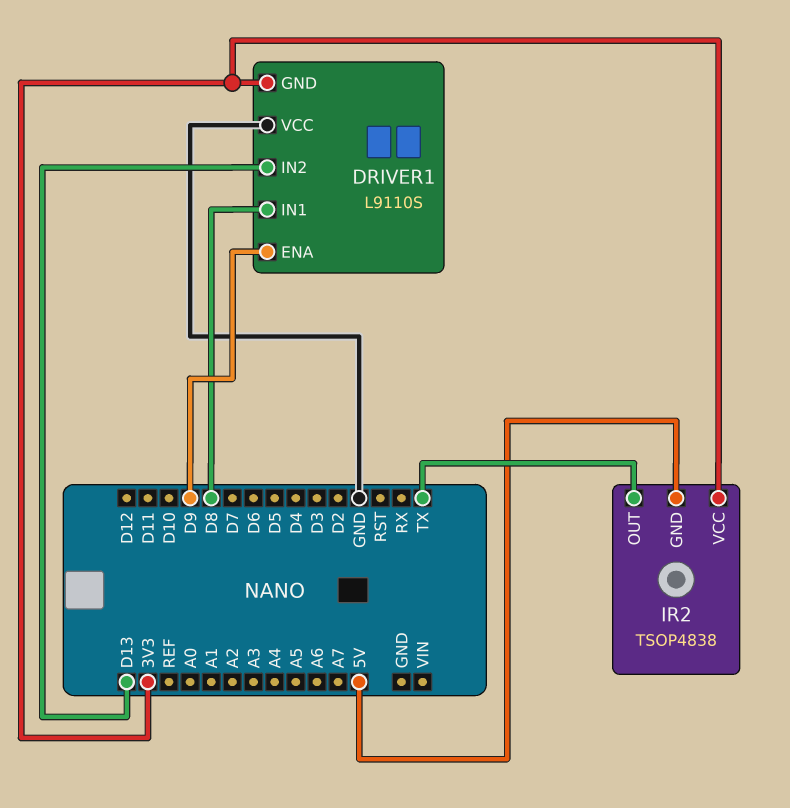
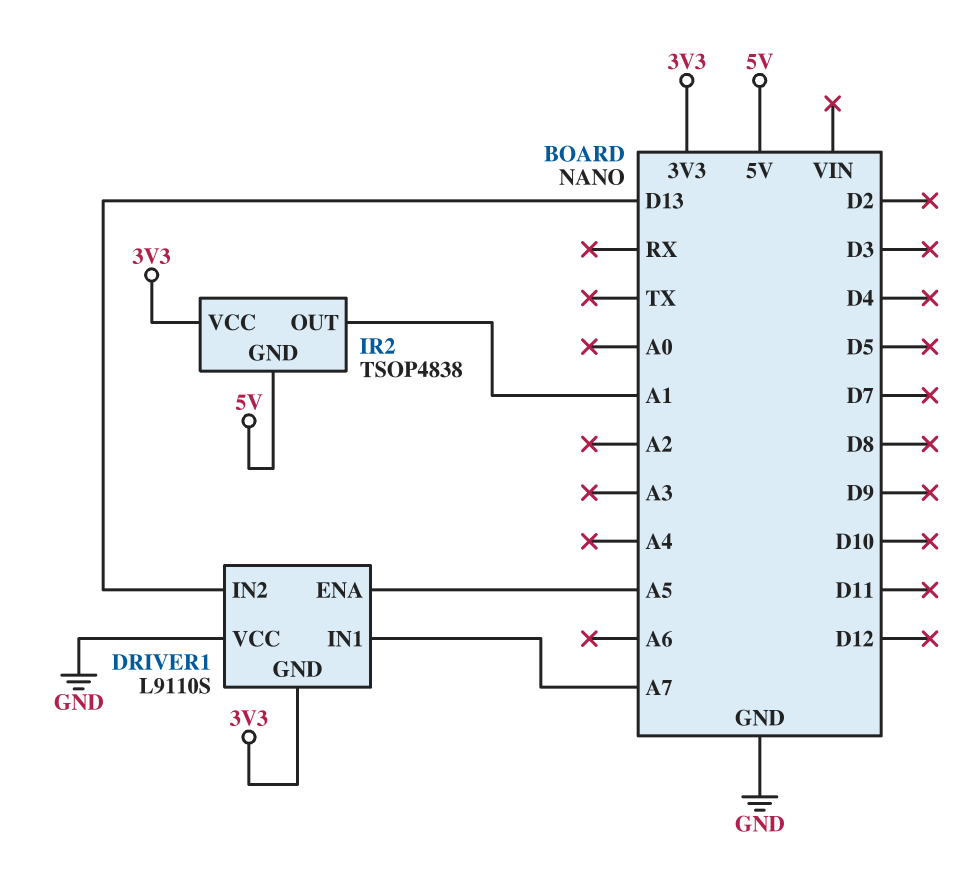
DRIVER1 pin ENA: D9 -> A5
DRIVER1 pin IN1: D8 -> A7
IR2 pin OUT: TX -> A1

